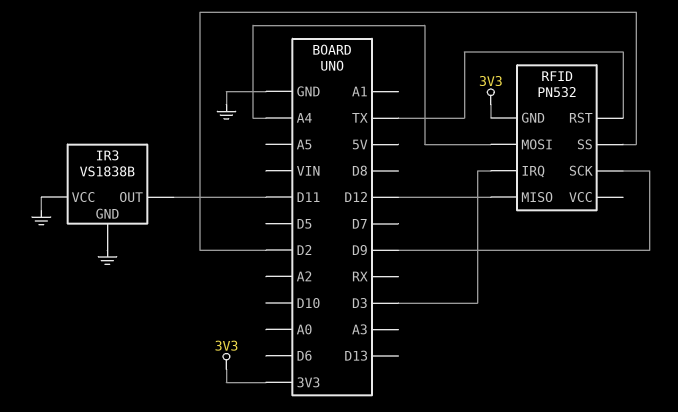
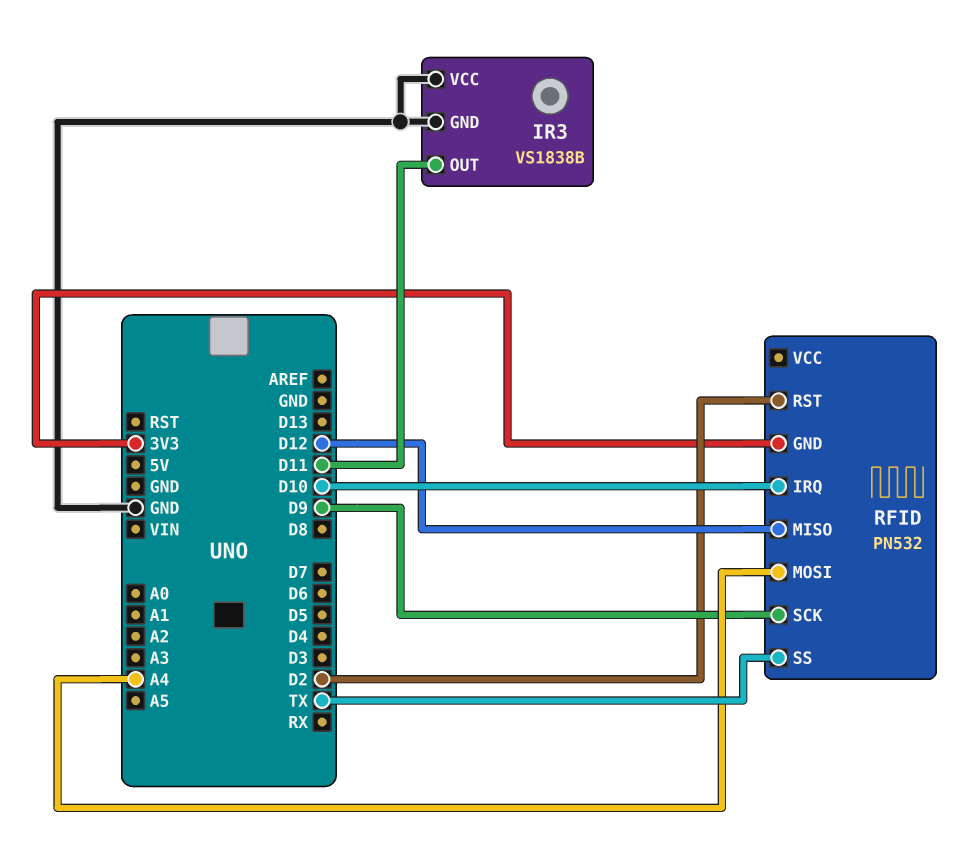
RFID pin IRQ: D3 -> D10
RFID pin RST: TX -> D2
RFID pin SS: D2 -> TX

